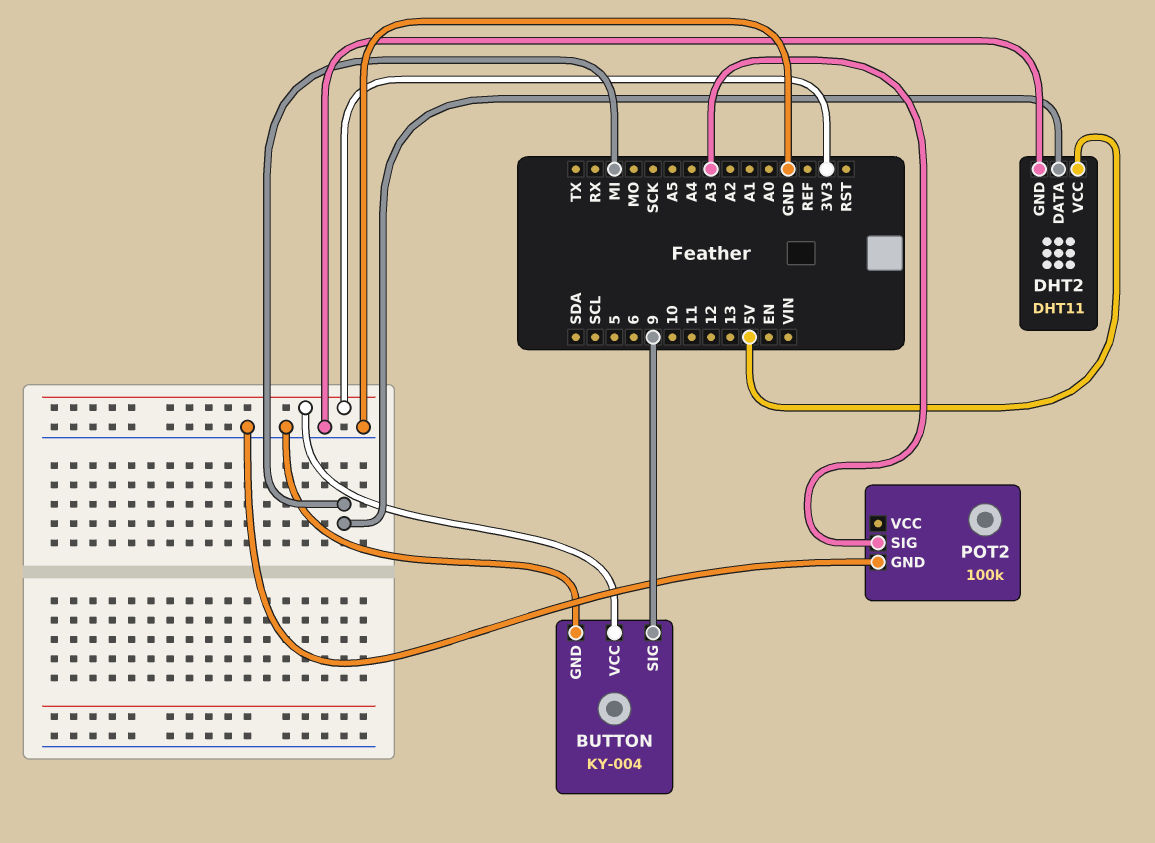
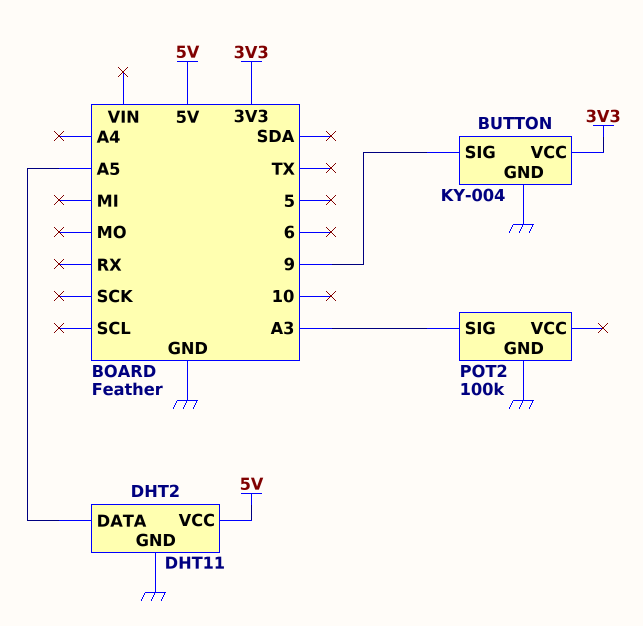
DHT2 pin DATA: MI -> A5

